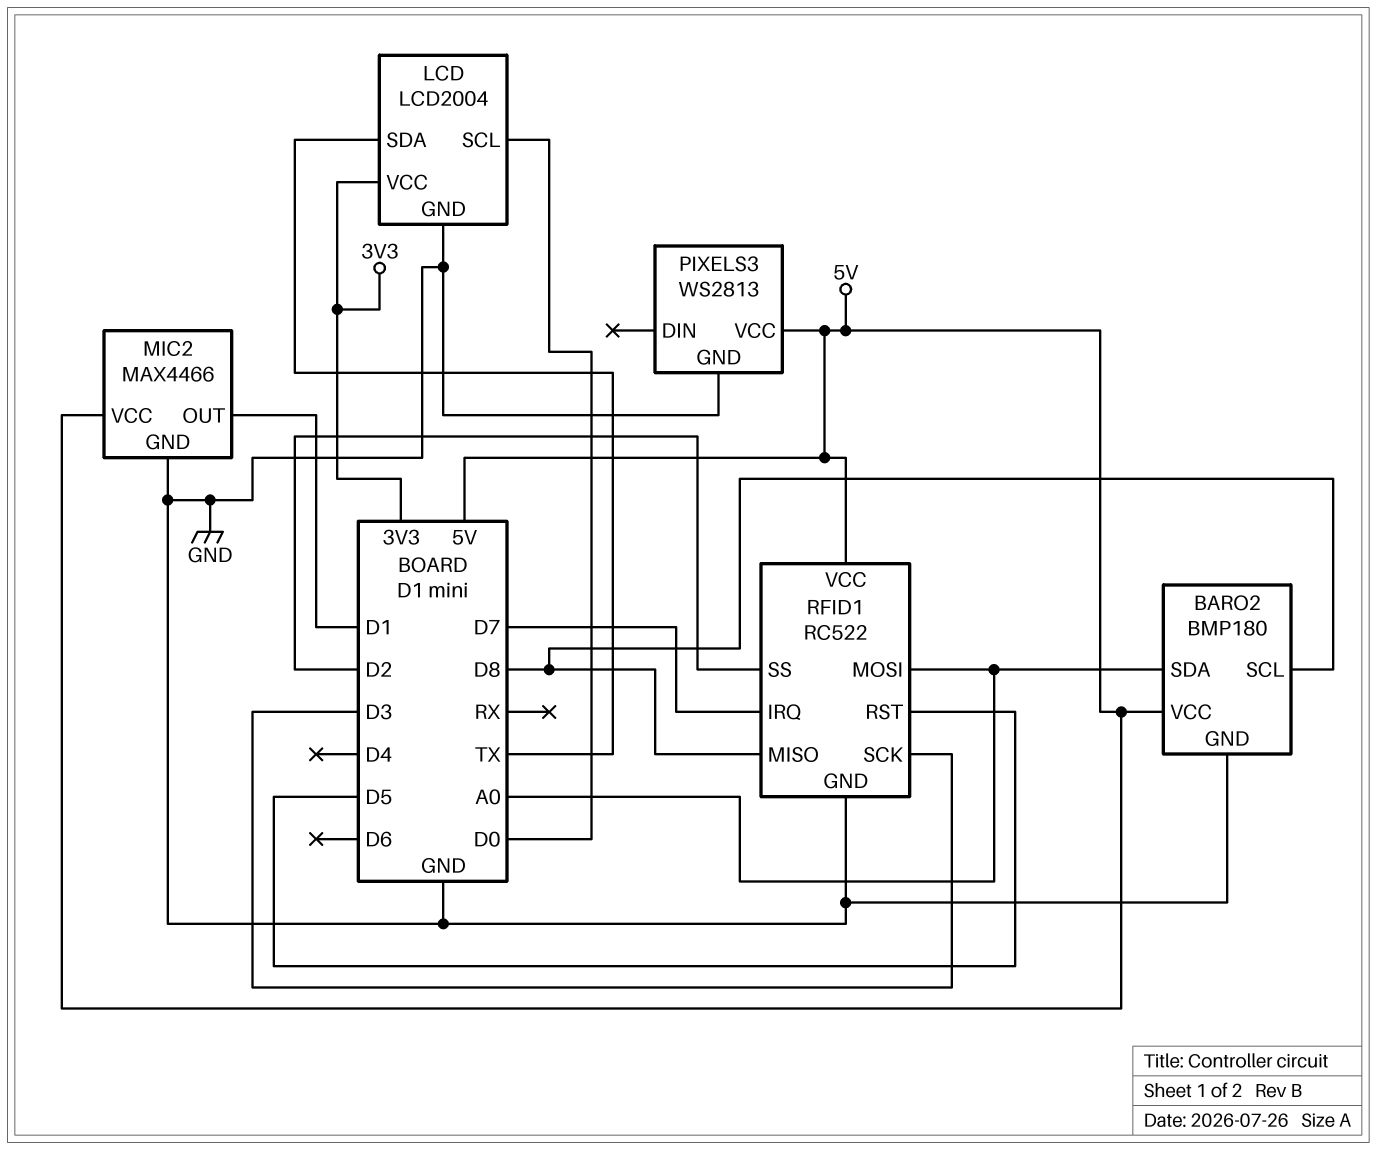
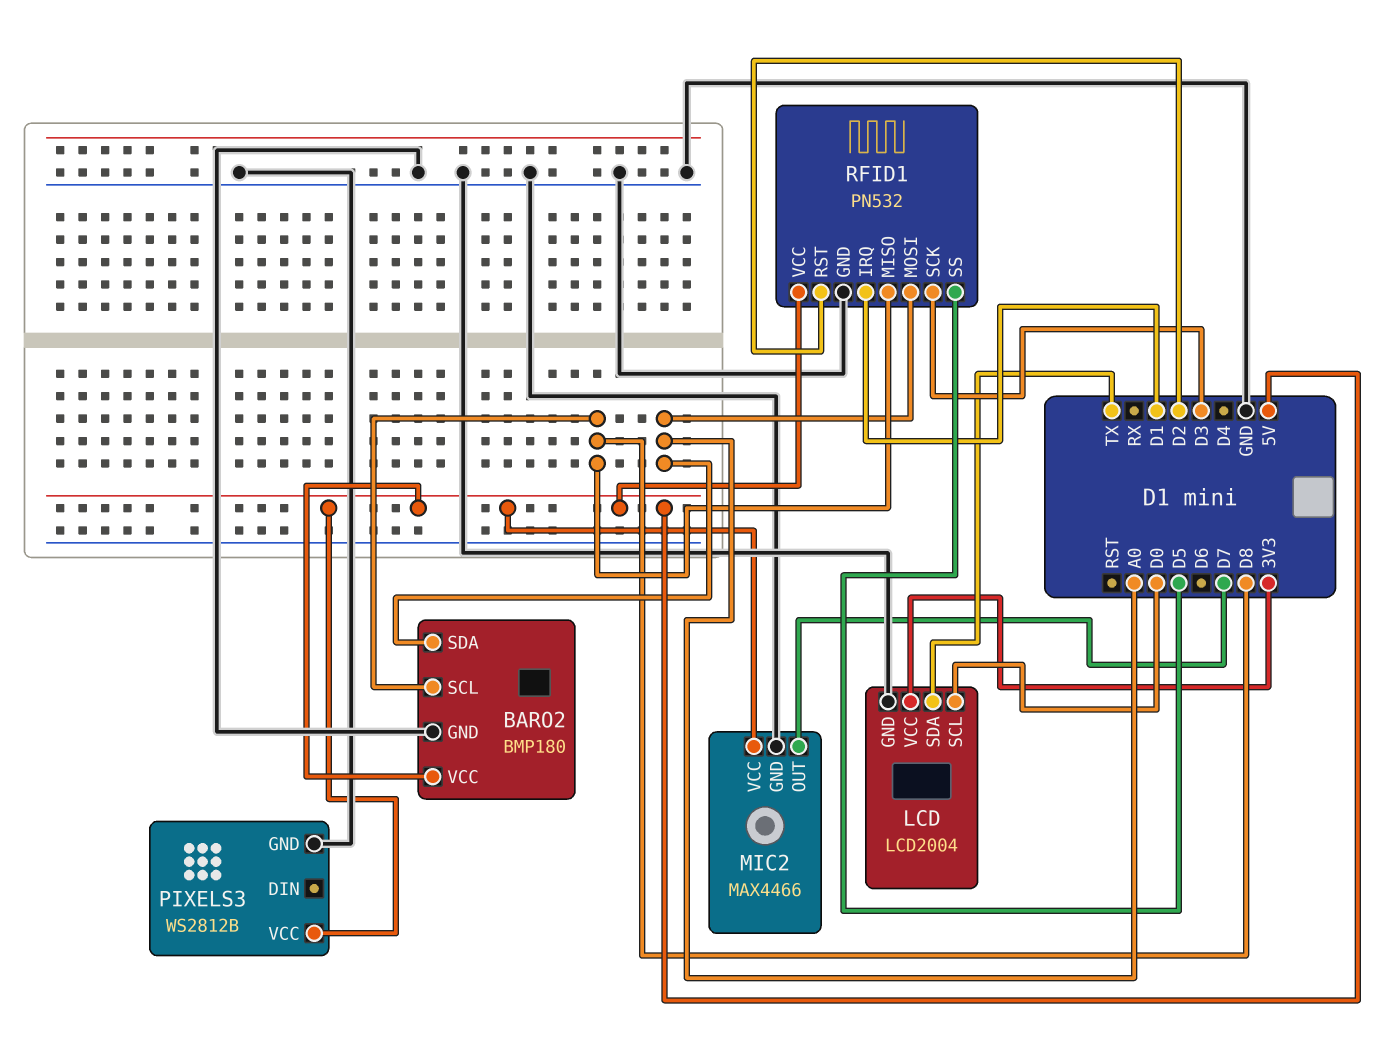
MIC2 pin OUT: D1 -> D7
PIXELS3: WS2813 -> WS2812B
RFID1: RC522 -> PN532
RFID1 pin IRQ: D7 -> D1
RFID1 pin RST: D5 -> D2
RFID1 pin SS: D2 -> D5

